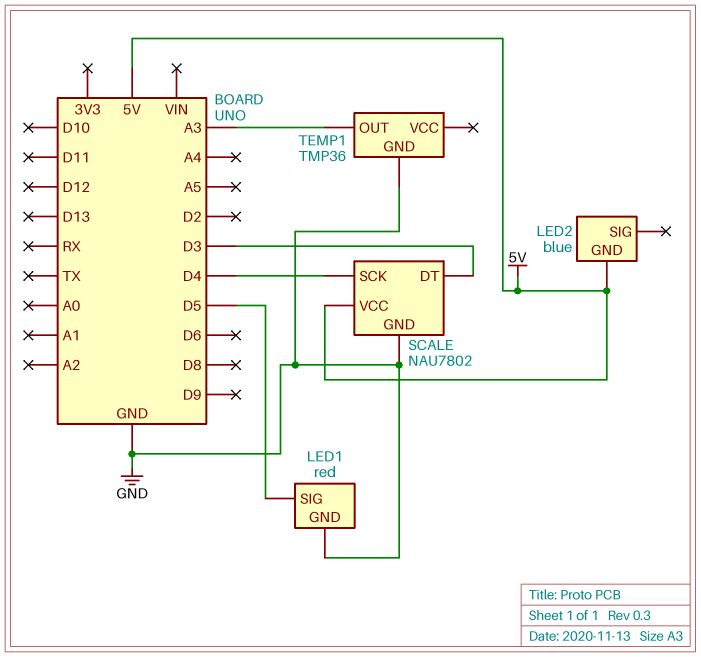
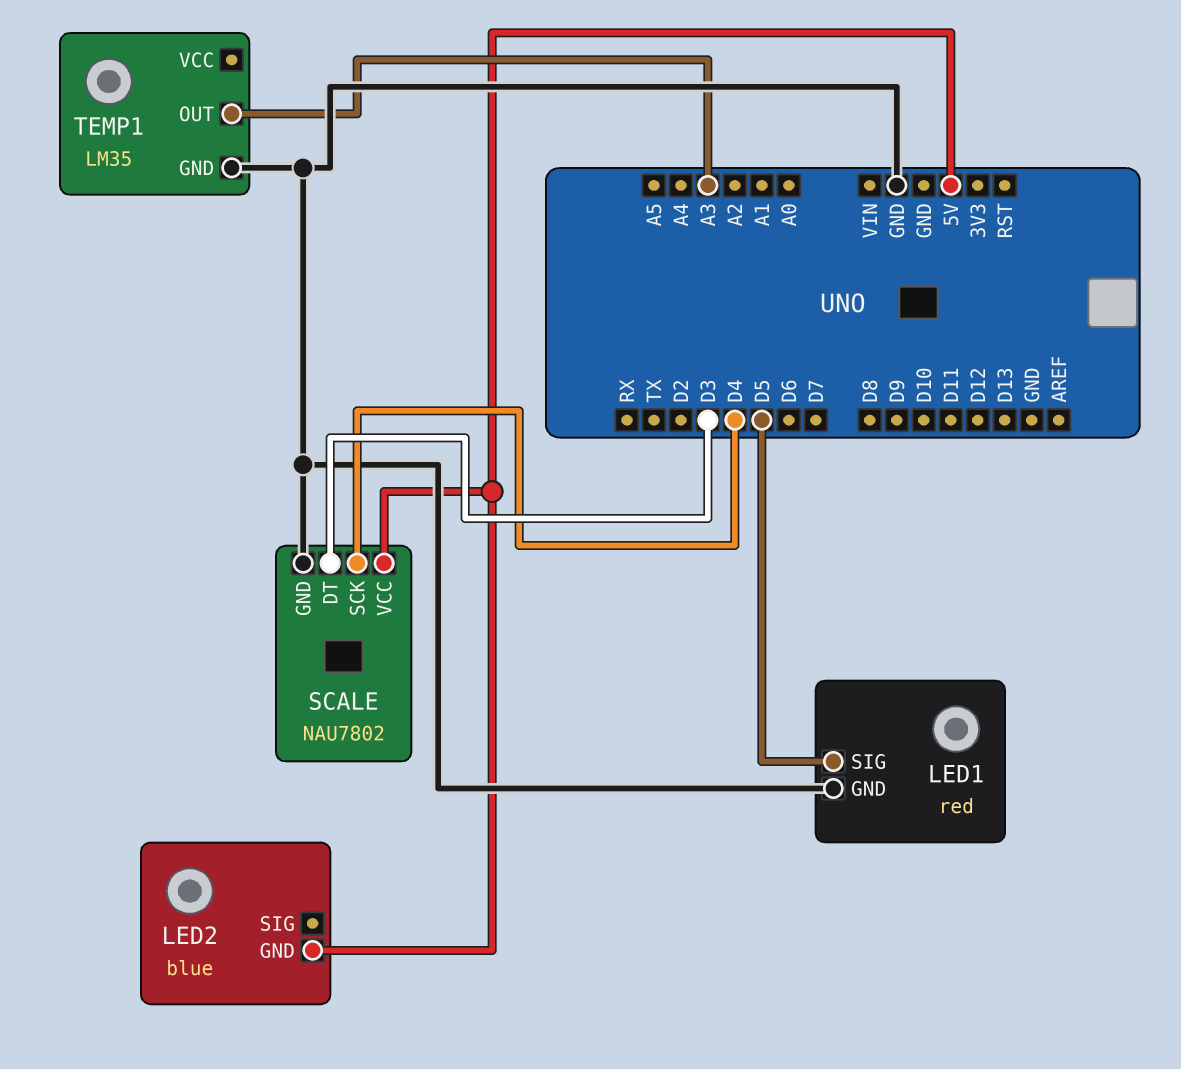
TEMP1: TMP36 -> LM35

